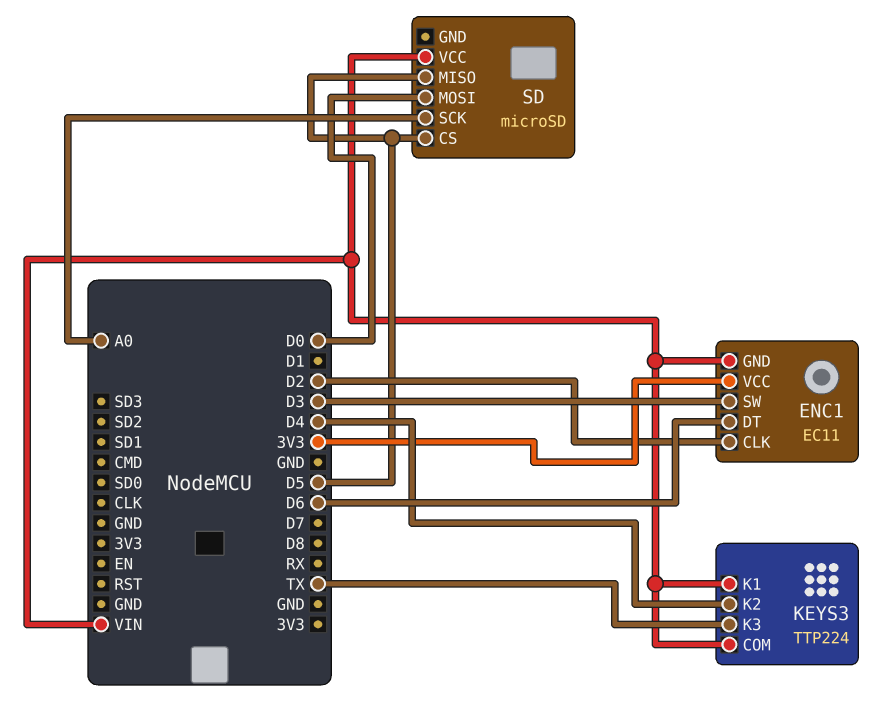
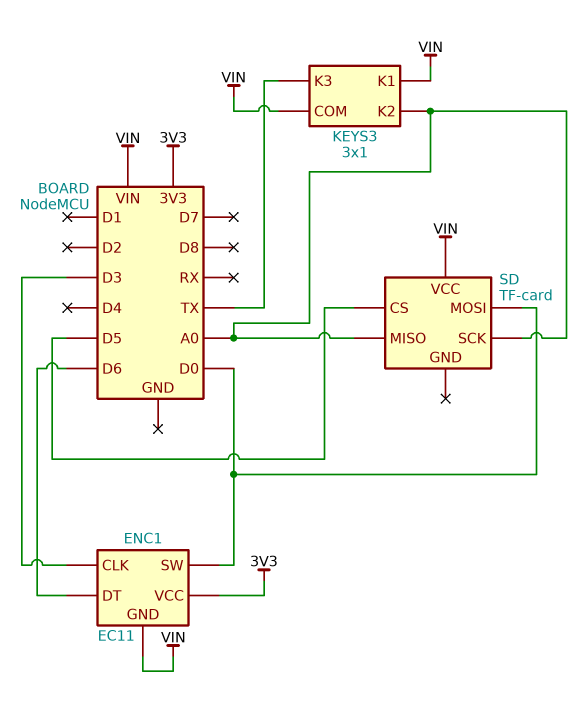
ENC1 pin CLK: D2 -> D3
ENC1 pin SW: D3 -> D0
KEYS3: TTP224 -> 3x1
KEYS3 pin K2: D4 -> A0
SD: microSD -> TF-card
SD pin MISO: D5 -> A0

